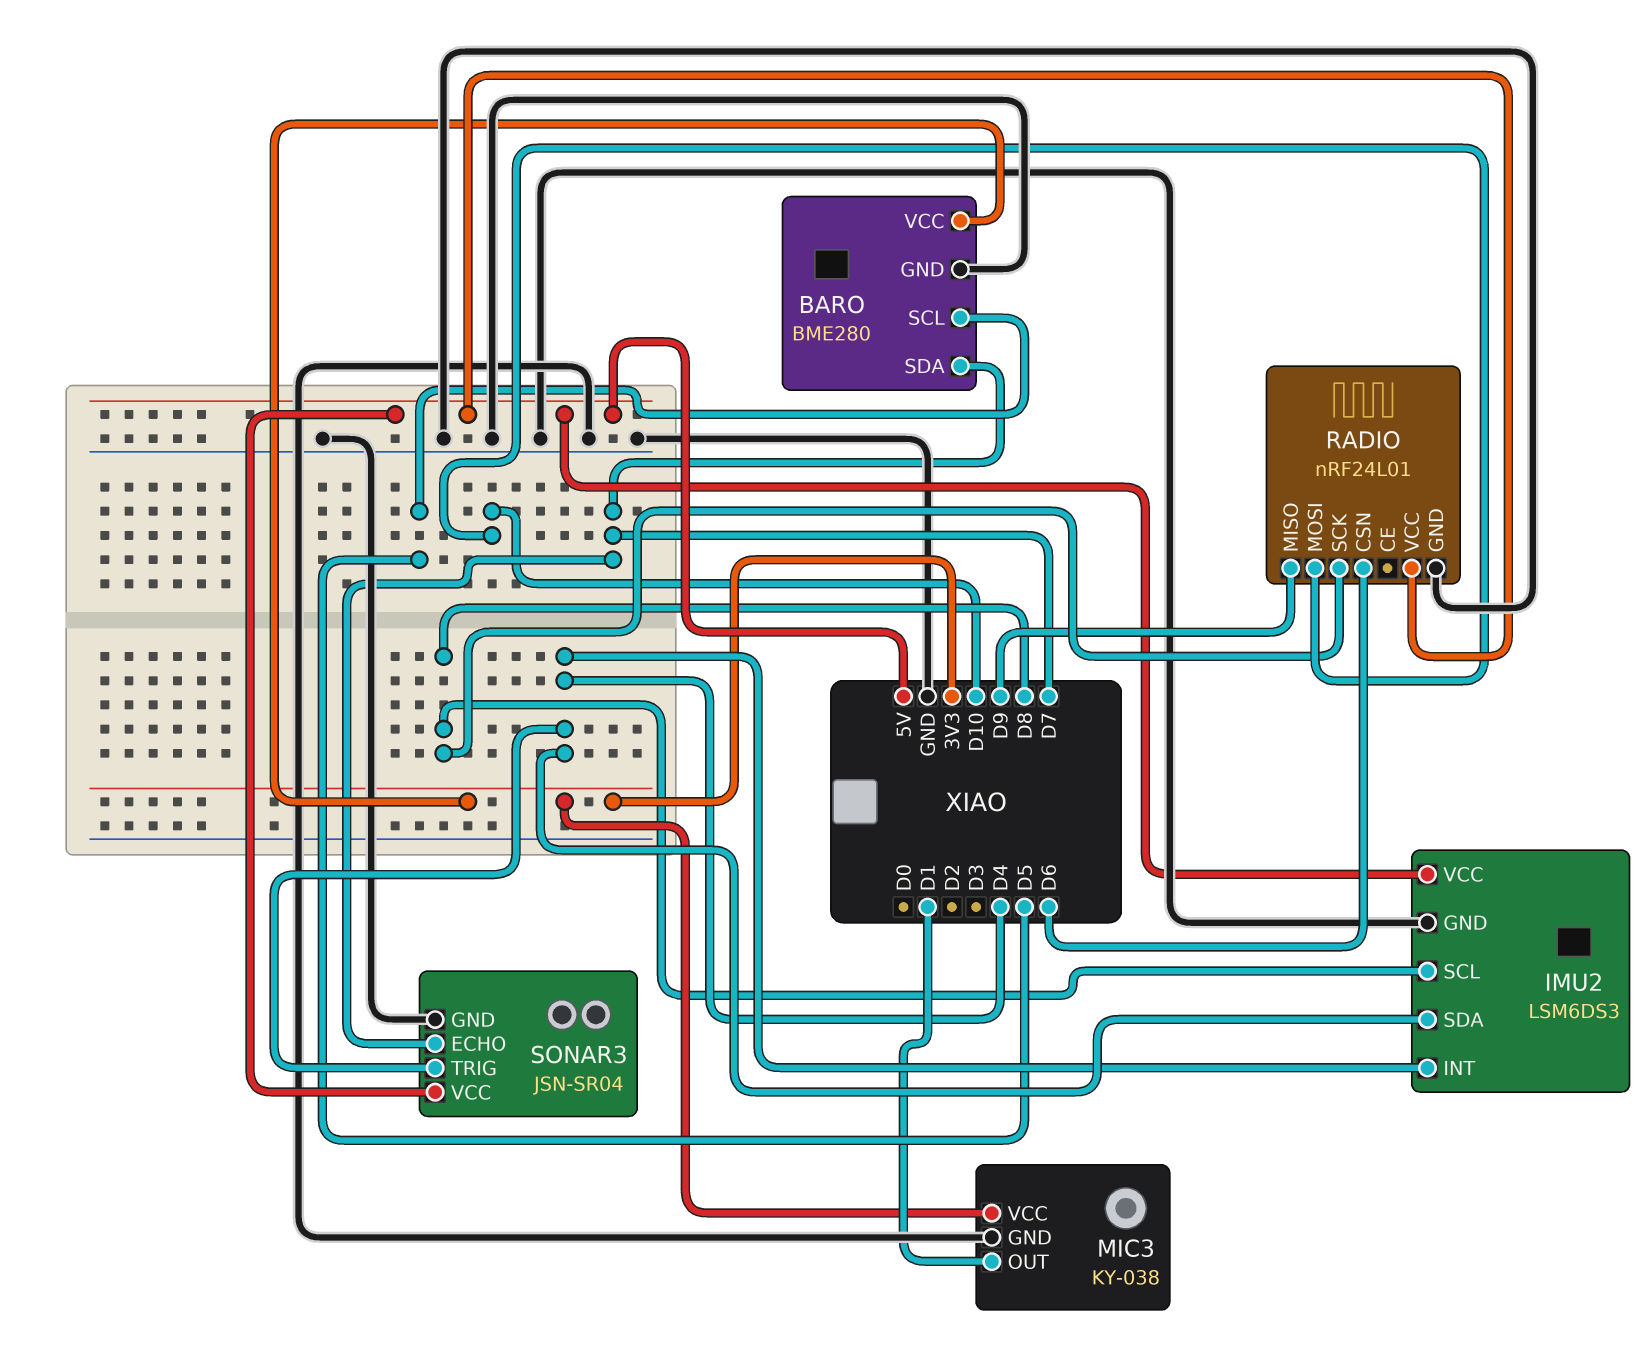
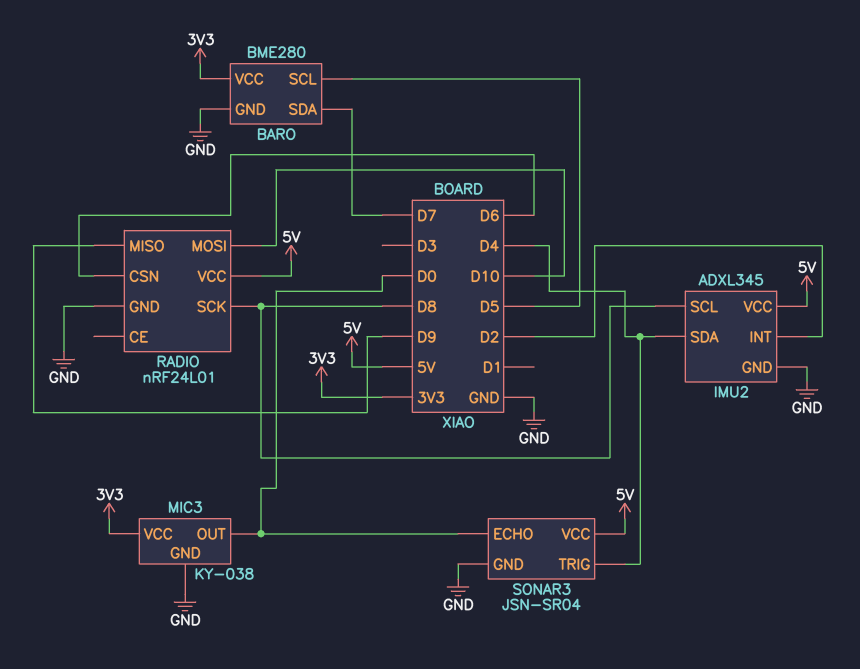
IMU2: LSM6DS3 -> ADXL345
IMU2 pin INT: D4 -> D2
MIC3 pin OUT: D1 -> D0
SONAR3 pin ECHO: D7 -> D0

